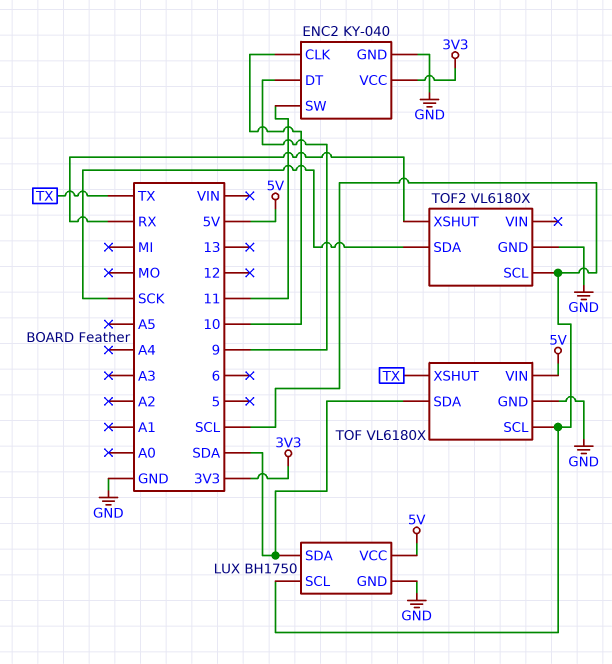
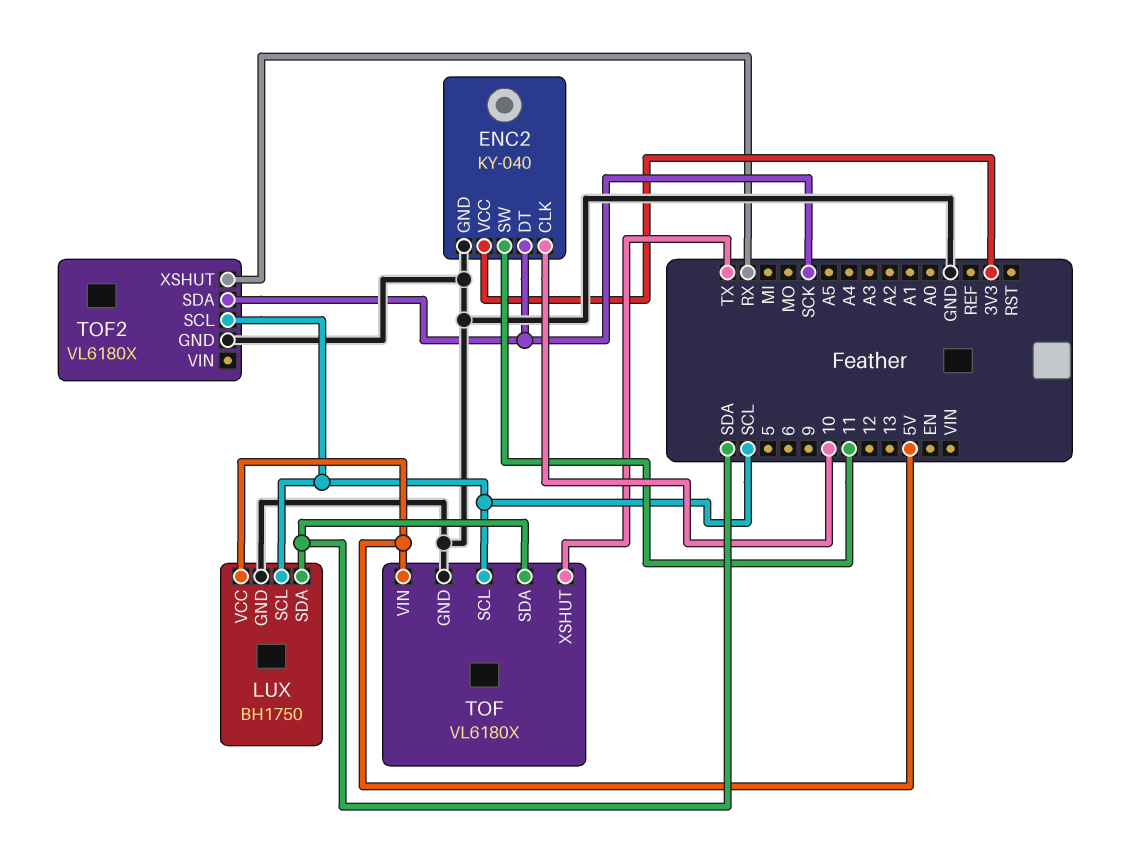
ENC2 pin DT: 9 -> SCK

